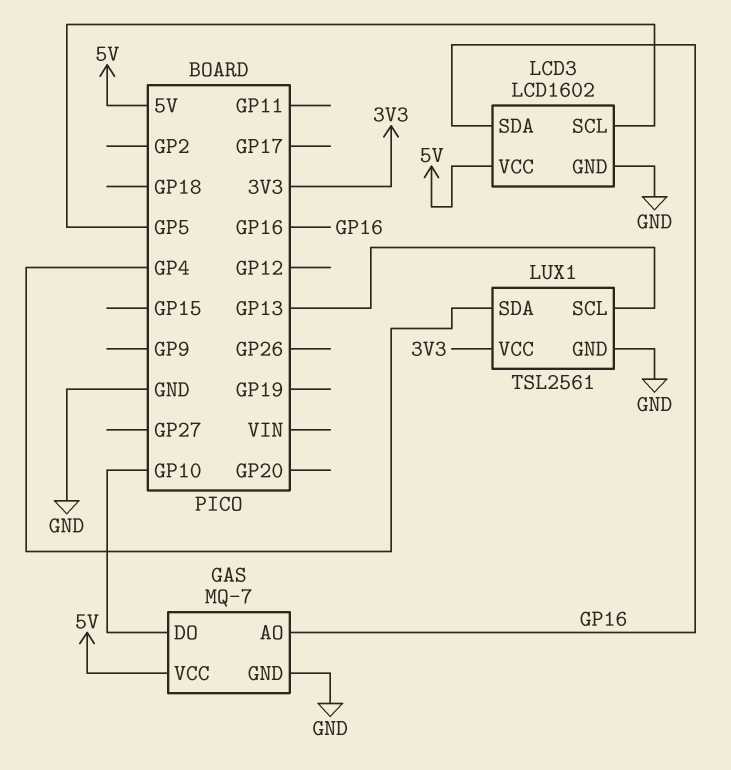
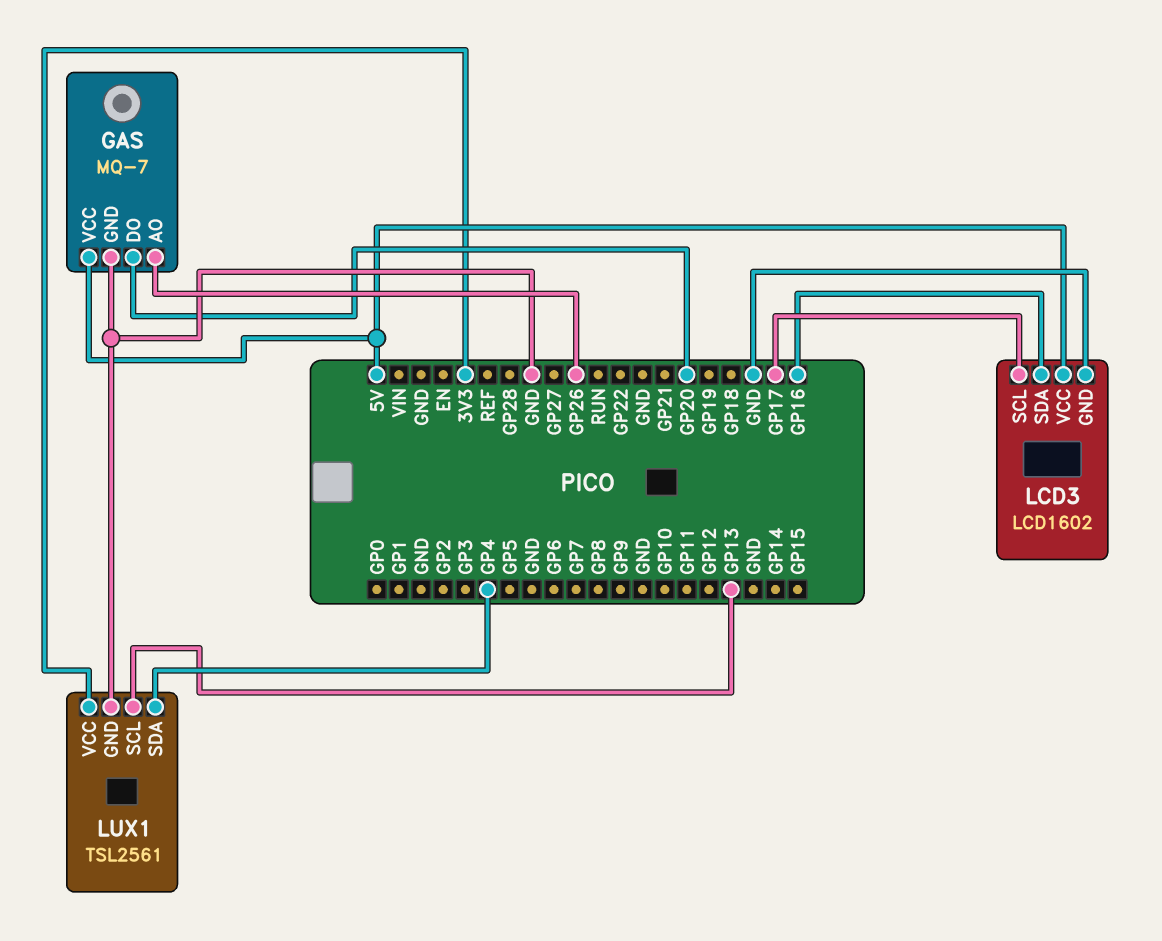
GAS pin AO: GP16 -> GP26
GAS pin DO: GP10 -> GP20
LCD3 pin SCL: GP5 -> GP17

